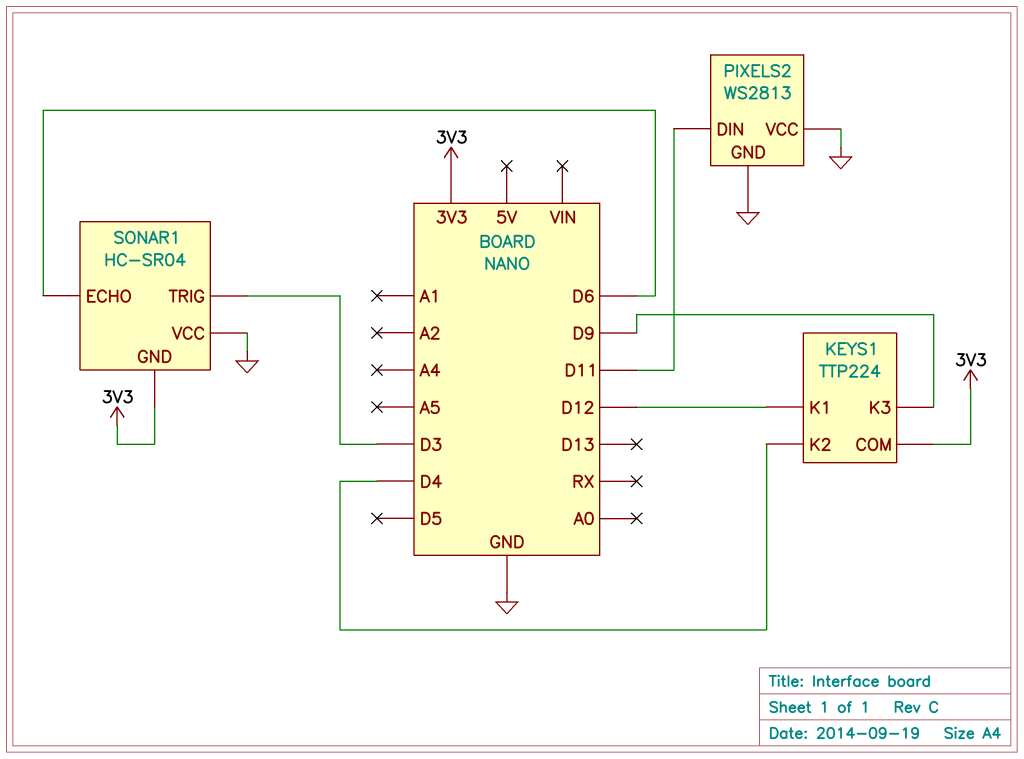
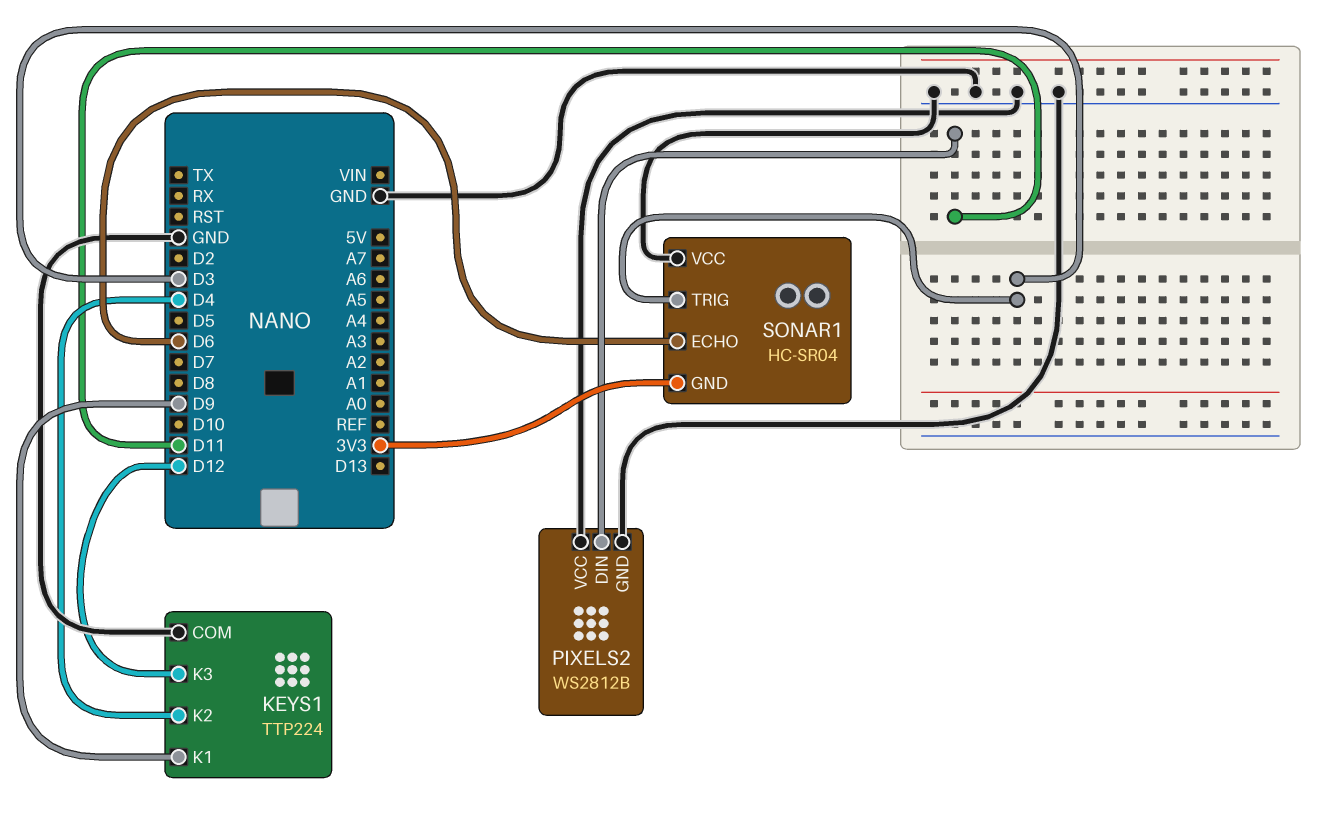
KEYS1 pin COM: 3V3 -> GND
KEYS1 pin K1: D12 -> D9
KEYS1 pin K3: D9 -> D12
PIXELS2: WS2813 -> WS2812B

